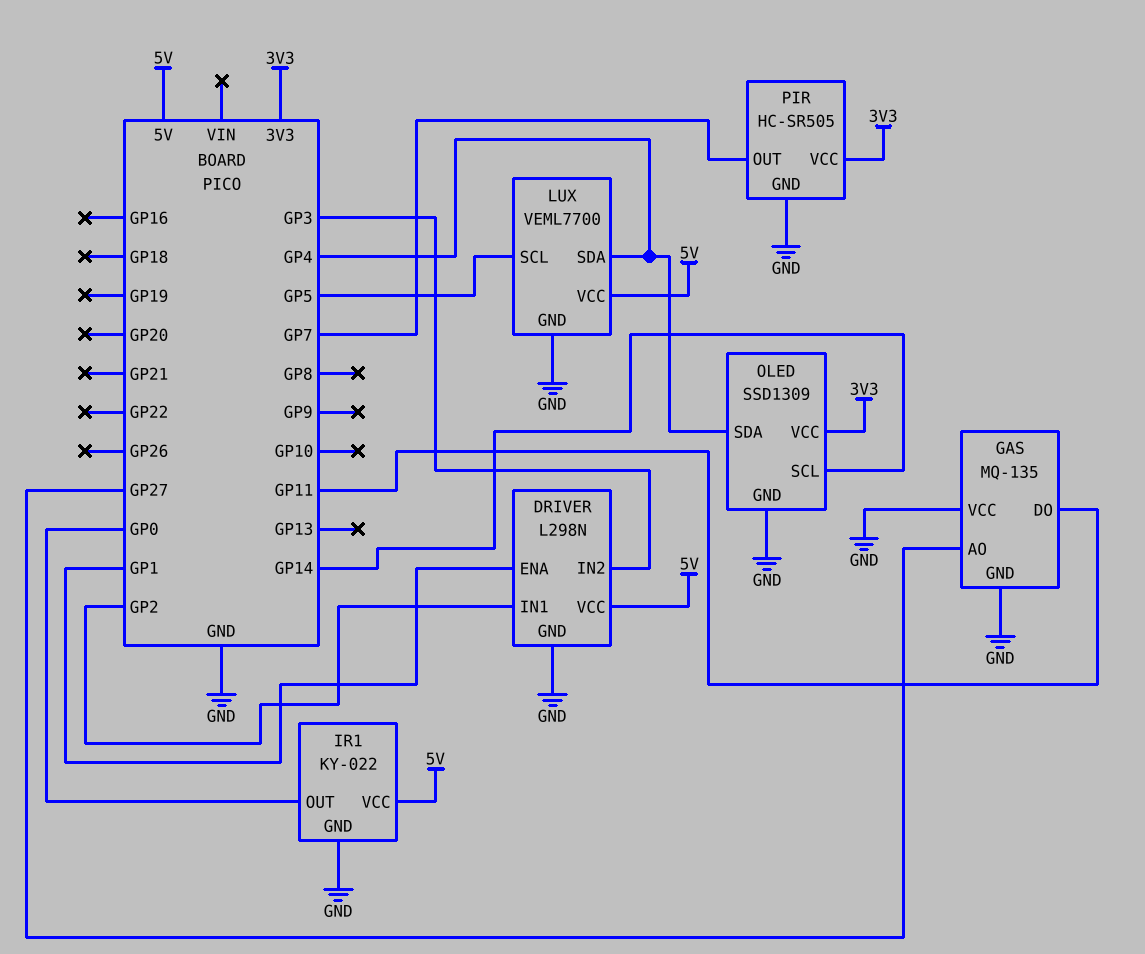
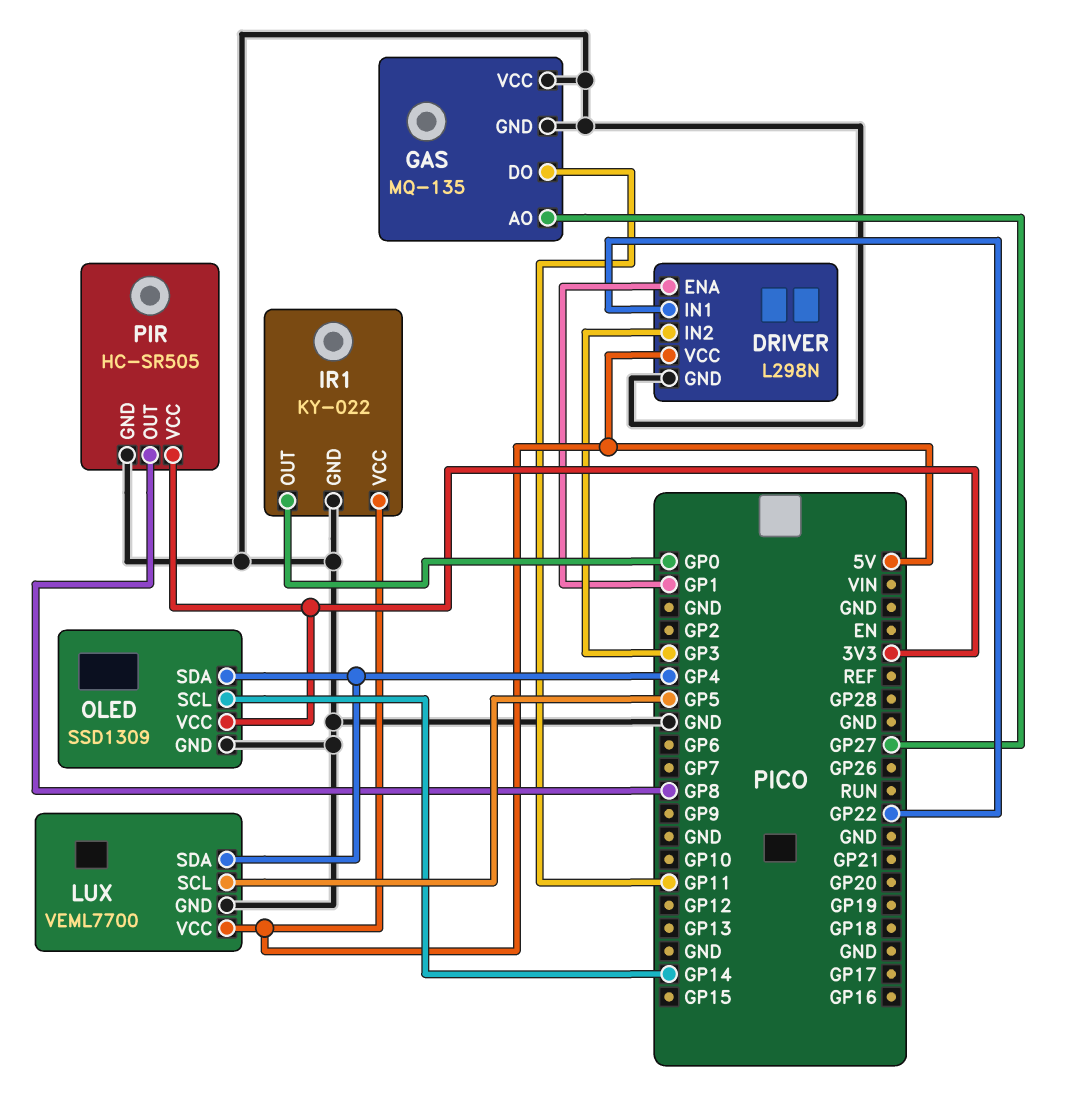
DRIVER pin IN1: GP2 -> GP22
PIR pin OUT: GP7 -> GP8

